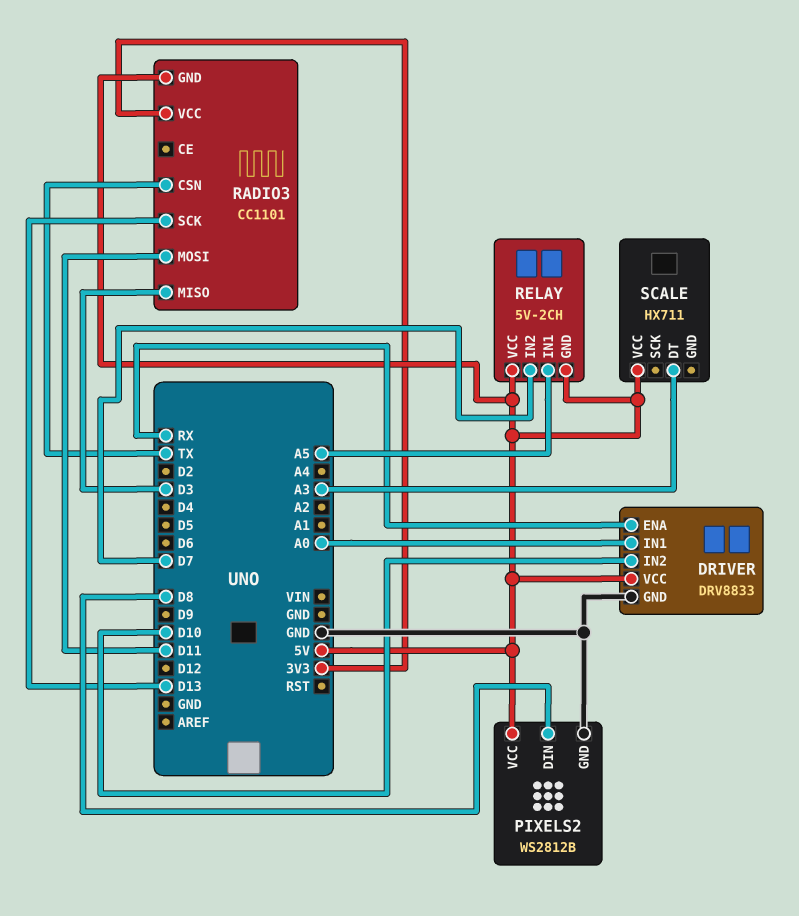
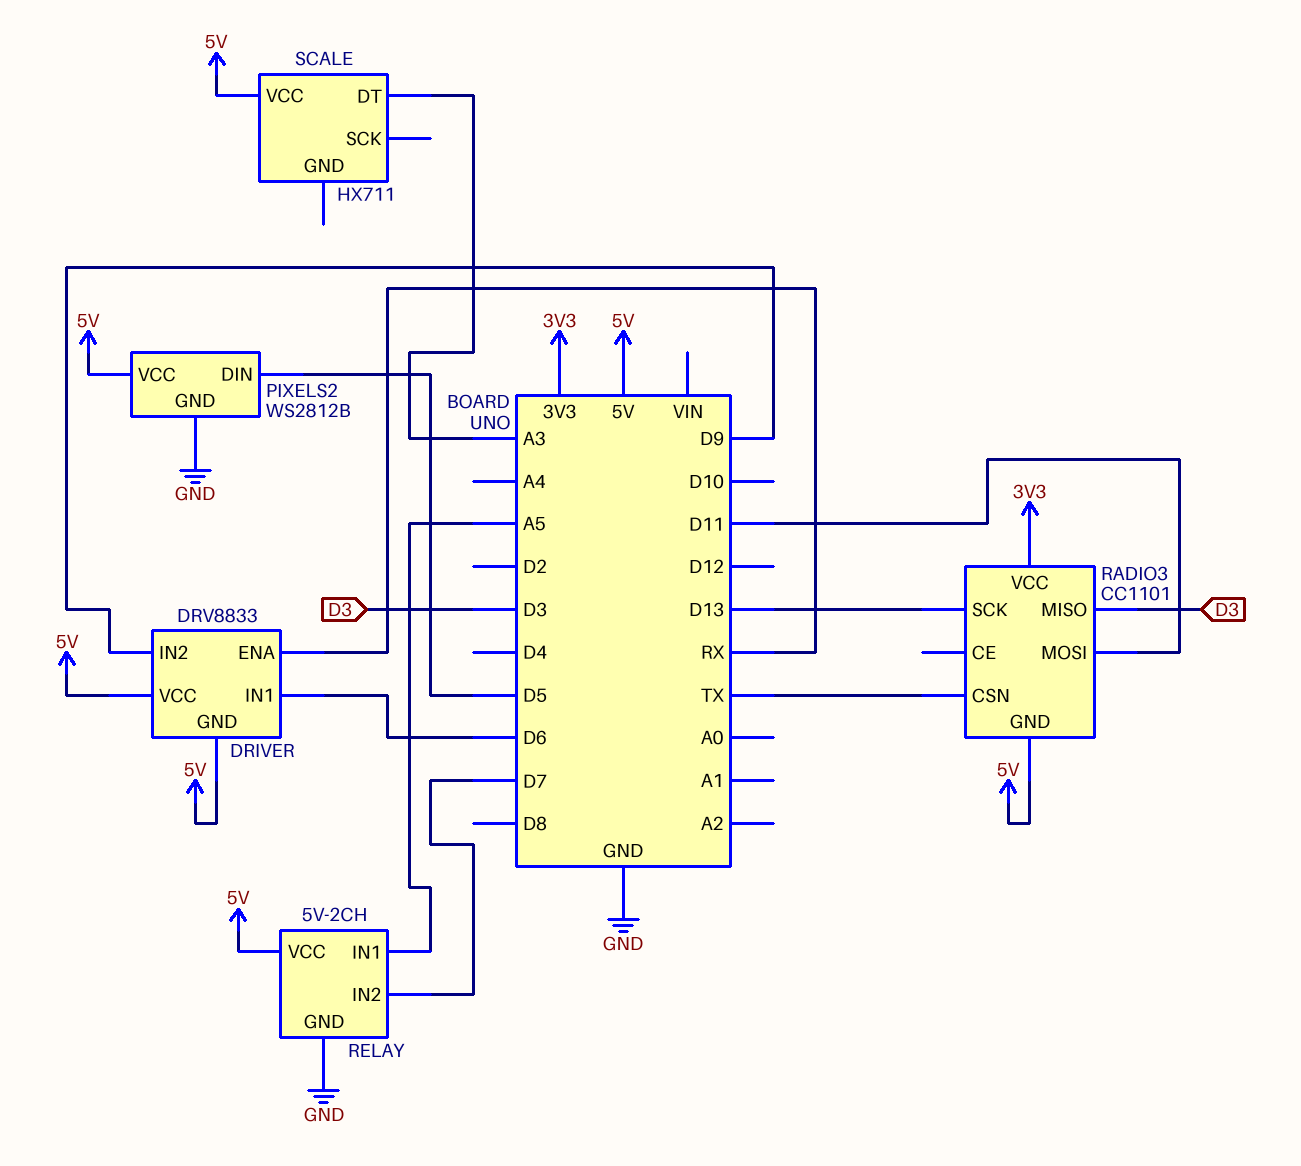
DRIVER pin GND: GND -> 5V
DRIVER pin IN1: A0 -> D6
DRIVER pin IN2: D10 -> D9
PIXELS2 pin DIN: D8 -> D5
RELAY pin GND: 5V -> GND

